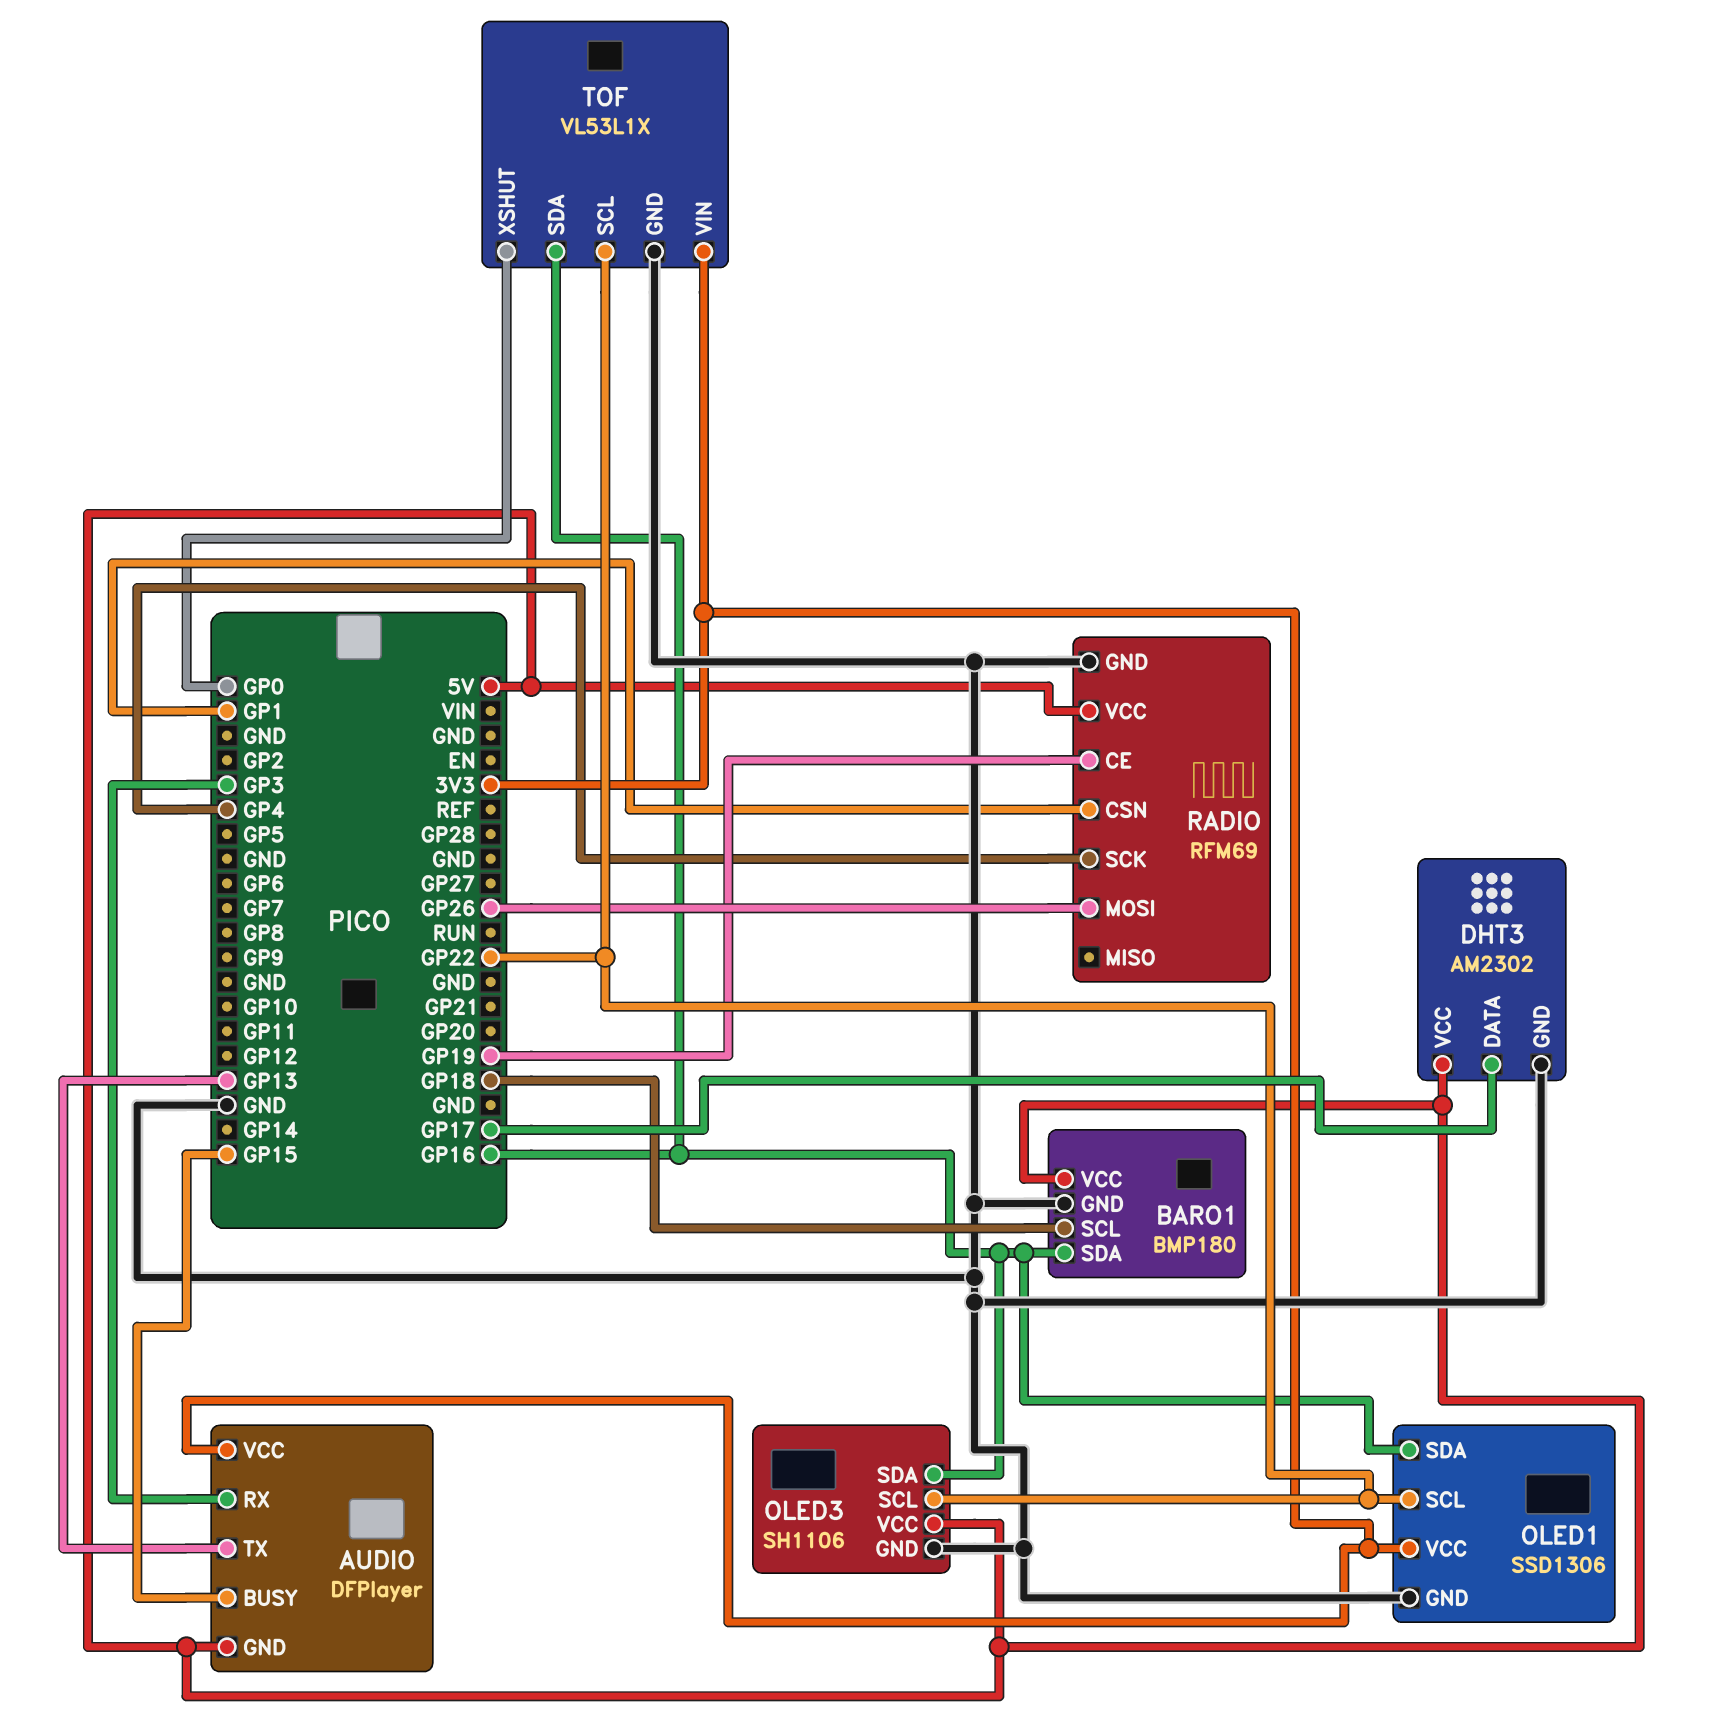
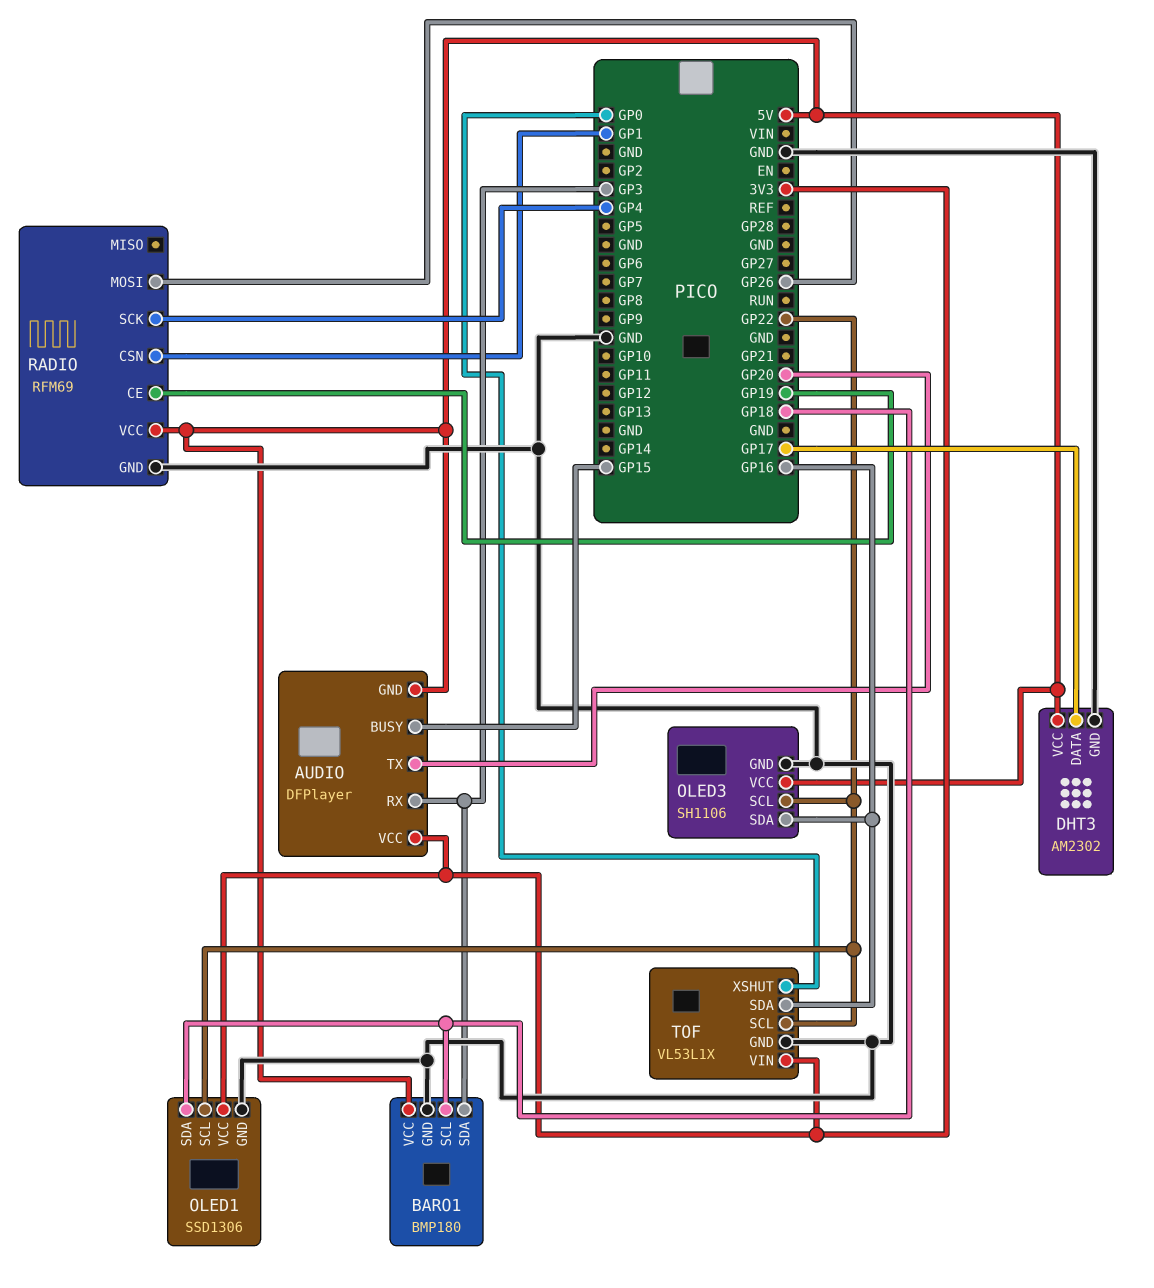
AUDIO pin TX: GP13 -> GP20
BARO1 pin SDA: GP16 -> GP3
OLED1 pin SDA: GP16 -> GP18

